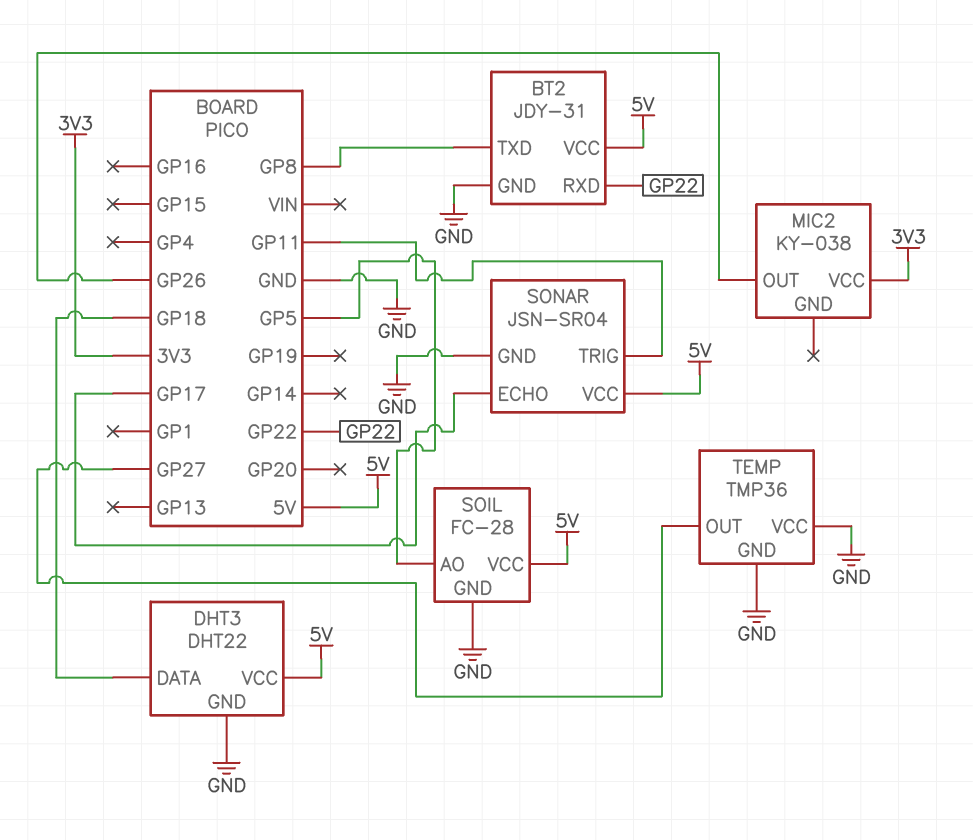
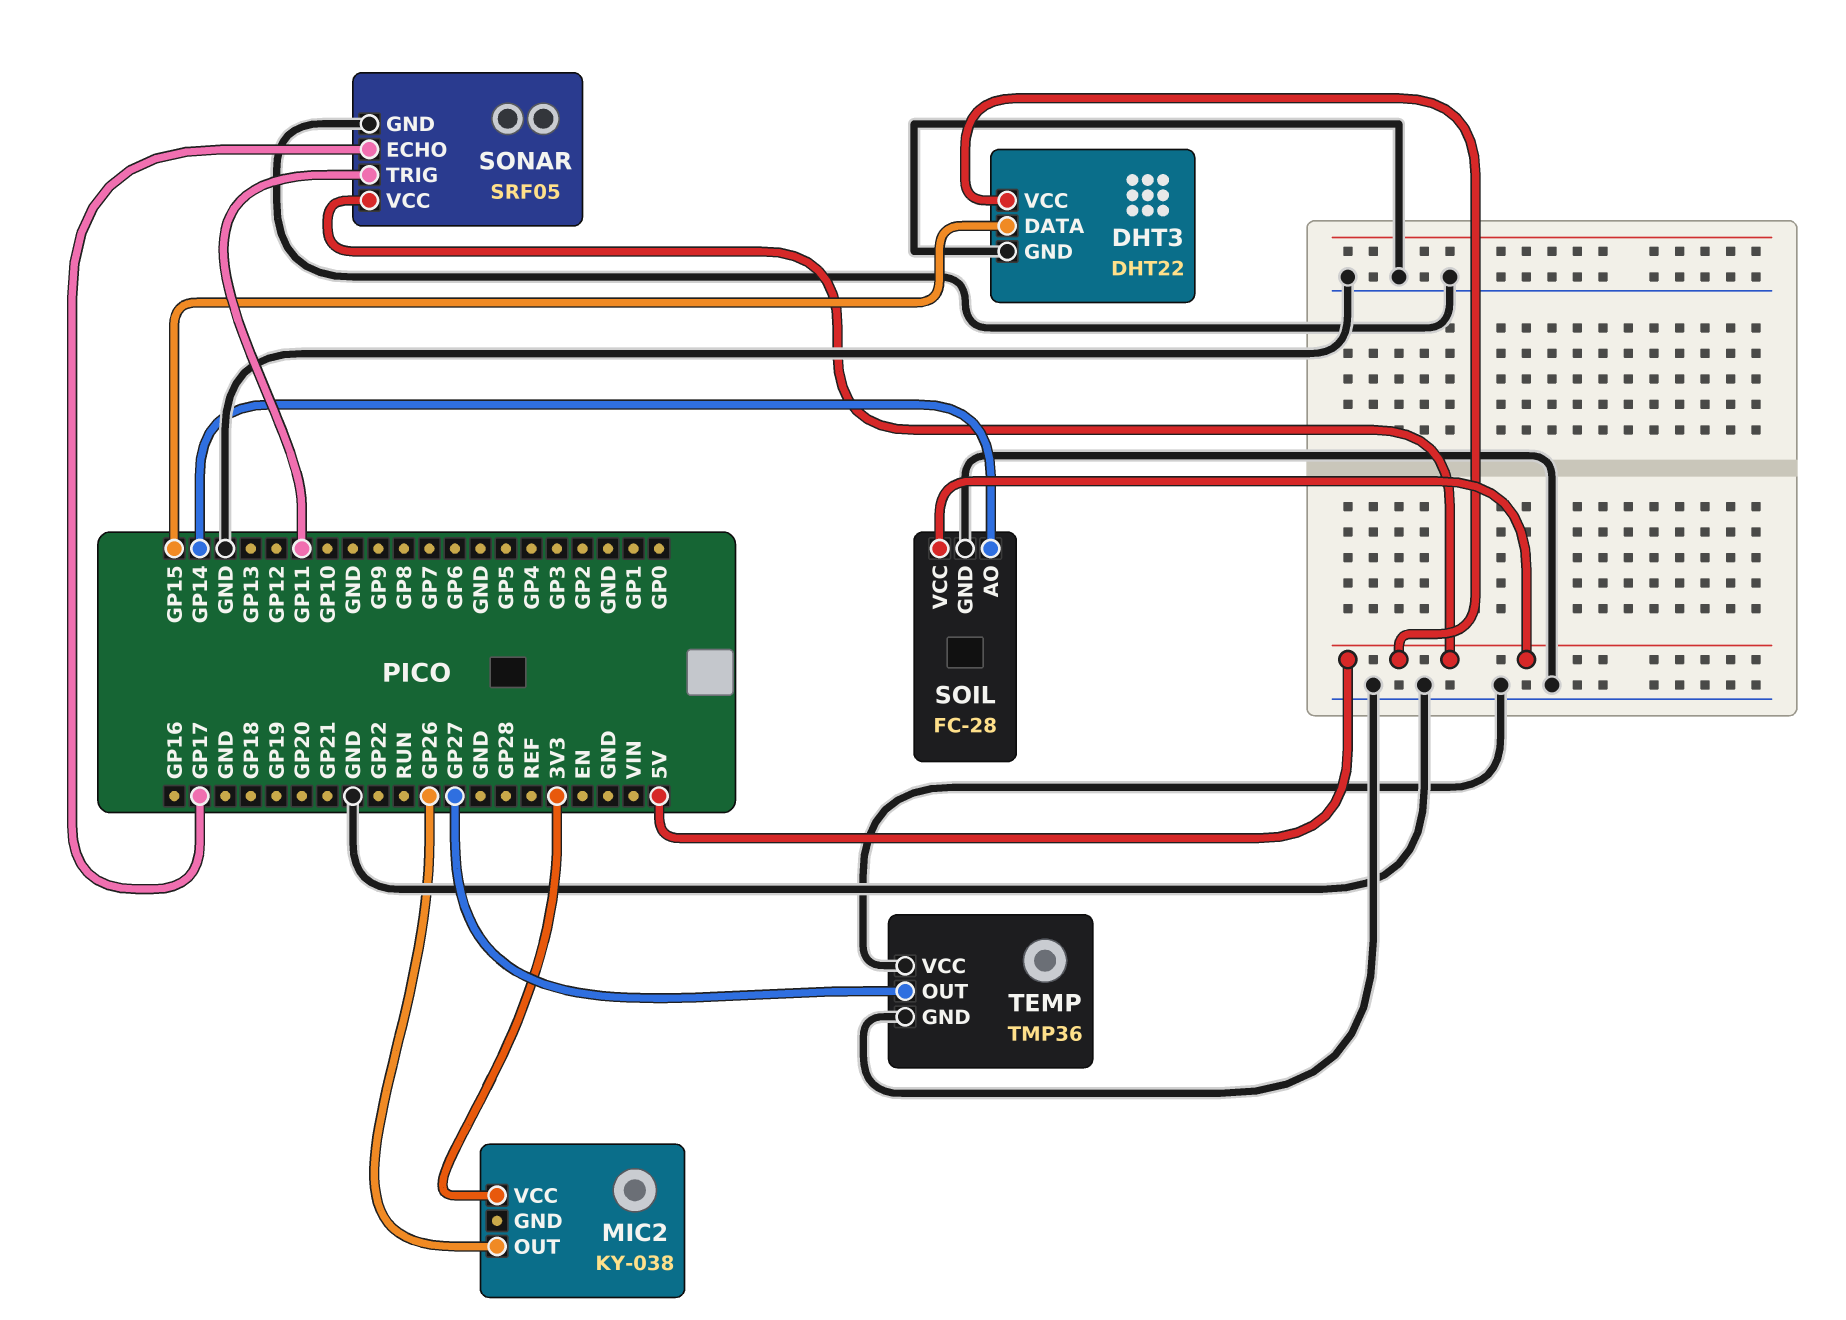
BT2: JDY-31 -> none
BT2 pin GND: GND -> none
BT2 pin RXD: GP22 -> none
BT2 pin TXD: GP8 -> none
BT2 pin VCC: 5V -> none
DHT3 pin DATA: GP18 -> GP15
SOIL pin AO: GP5 -> GP14
SONAR: JSN-SR04 -> SRF05

